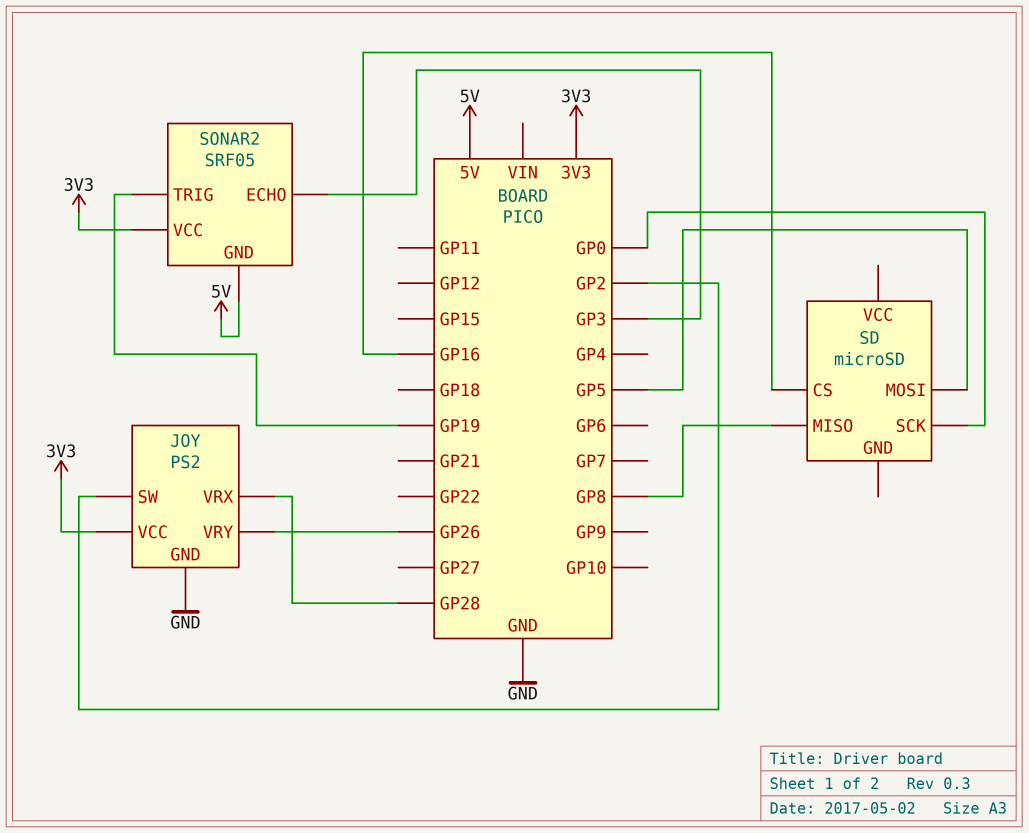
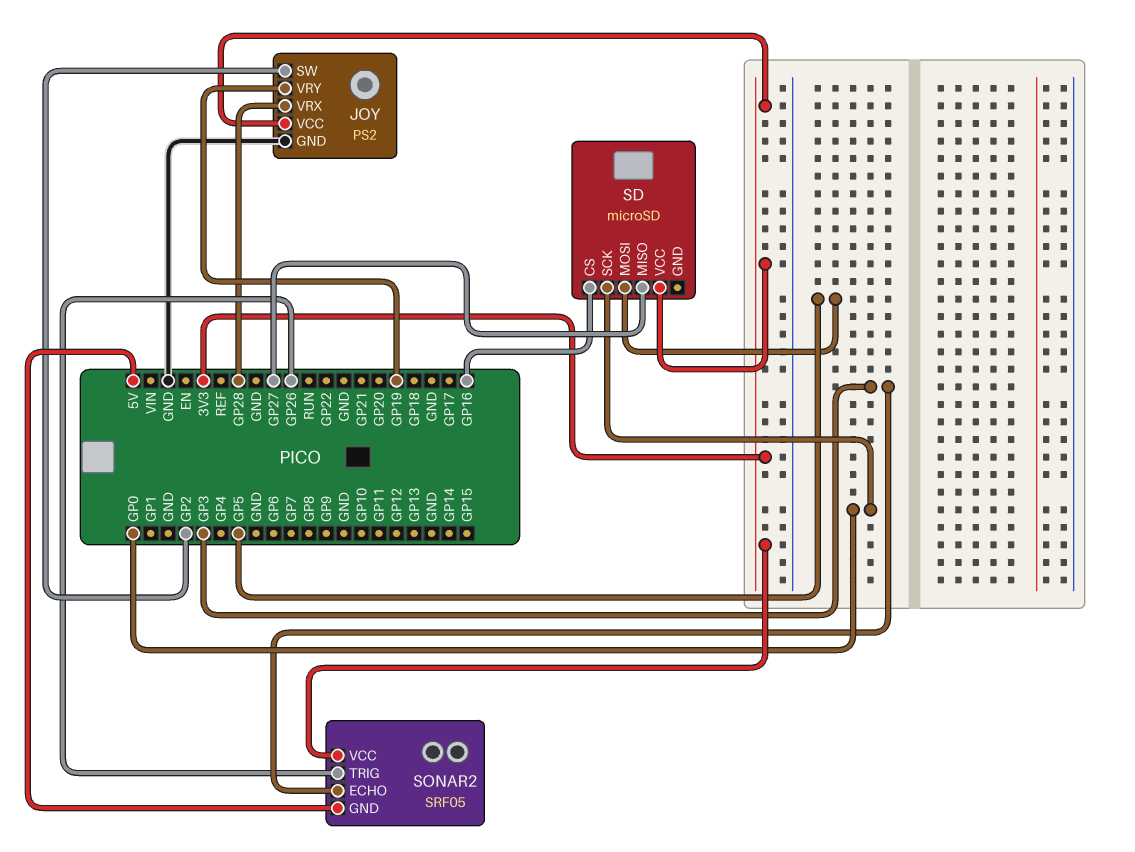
JOY pin VRY: GP26 -> GP19
SD pin MISO: GP8 -> GP27
SD pin VCC: none -> 3V3
SONAR2 pin TRIG: GP19 -> GP26

